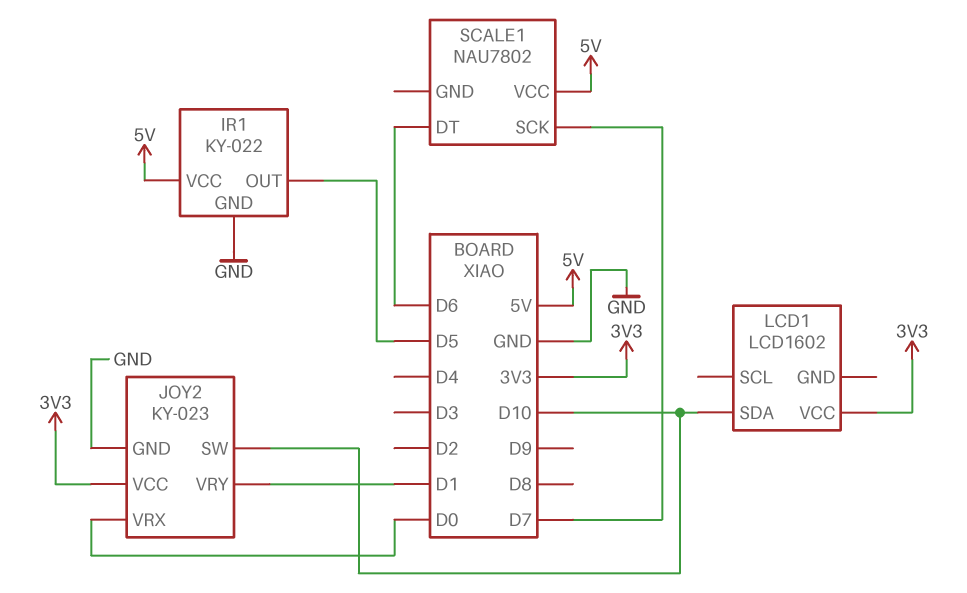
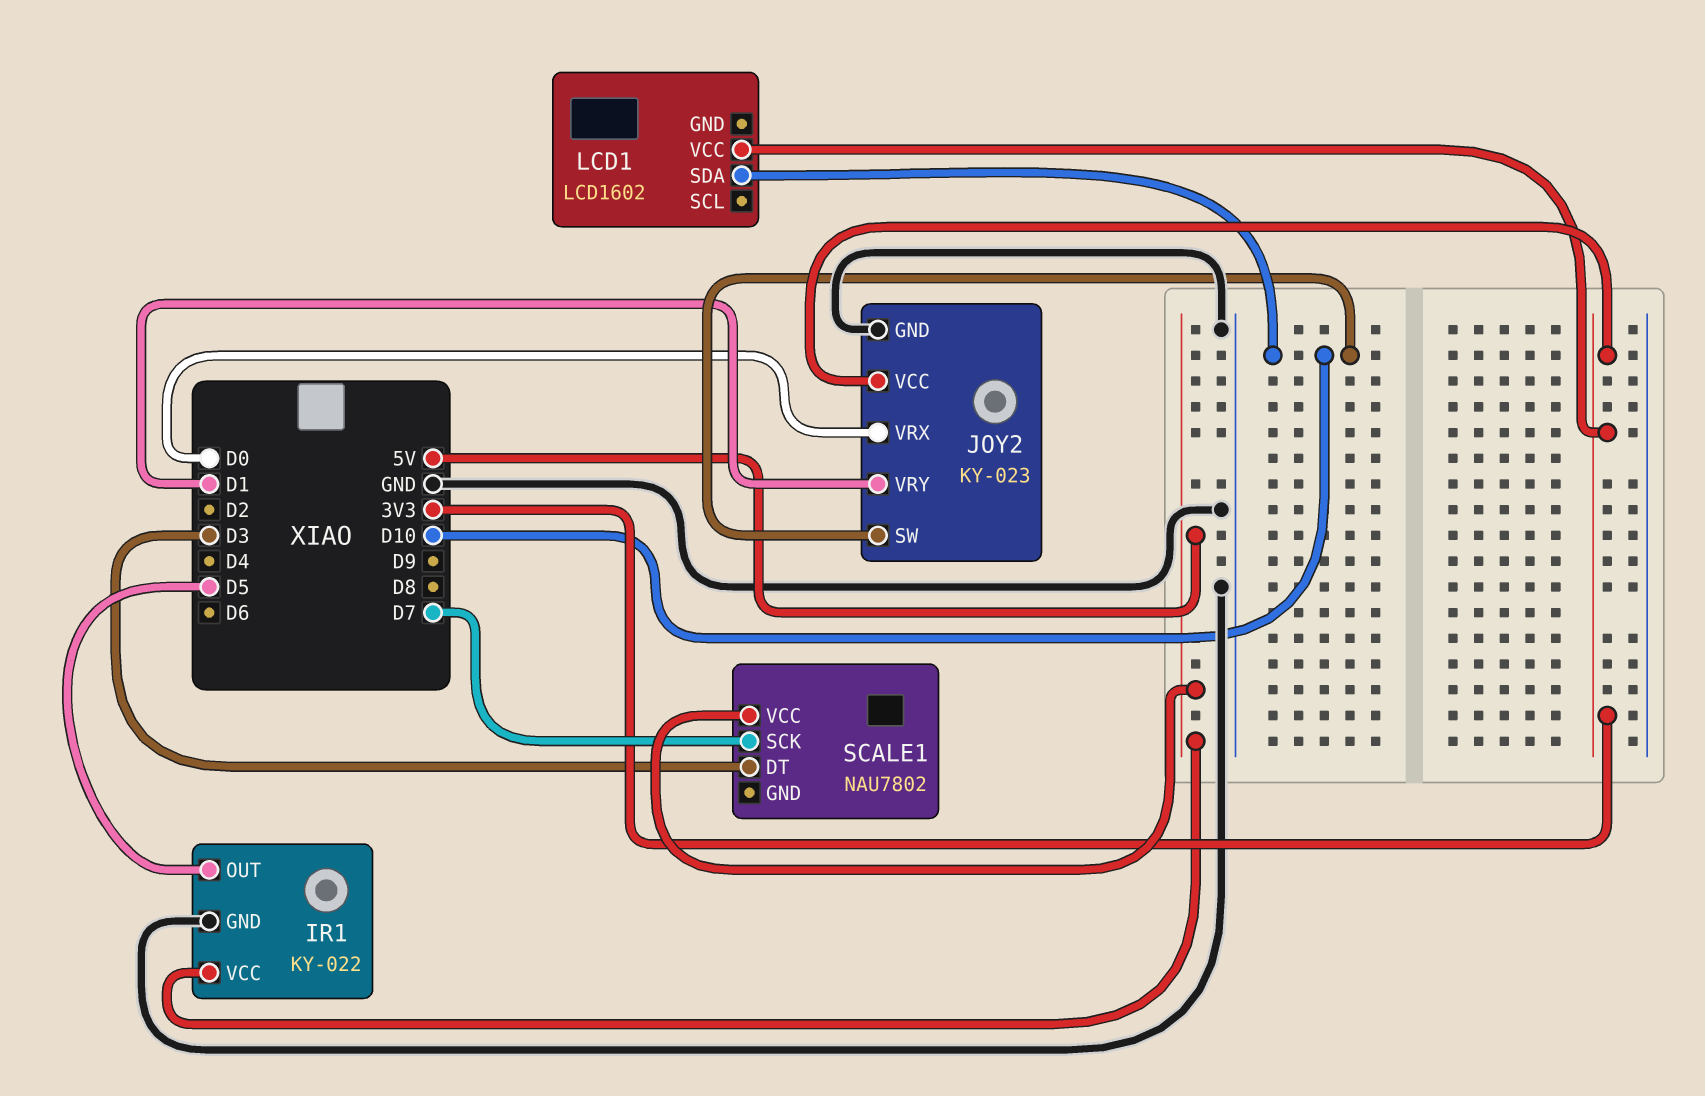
SCALE1 pin DT: D6 -> D3

